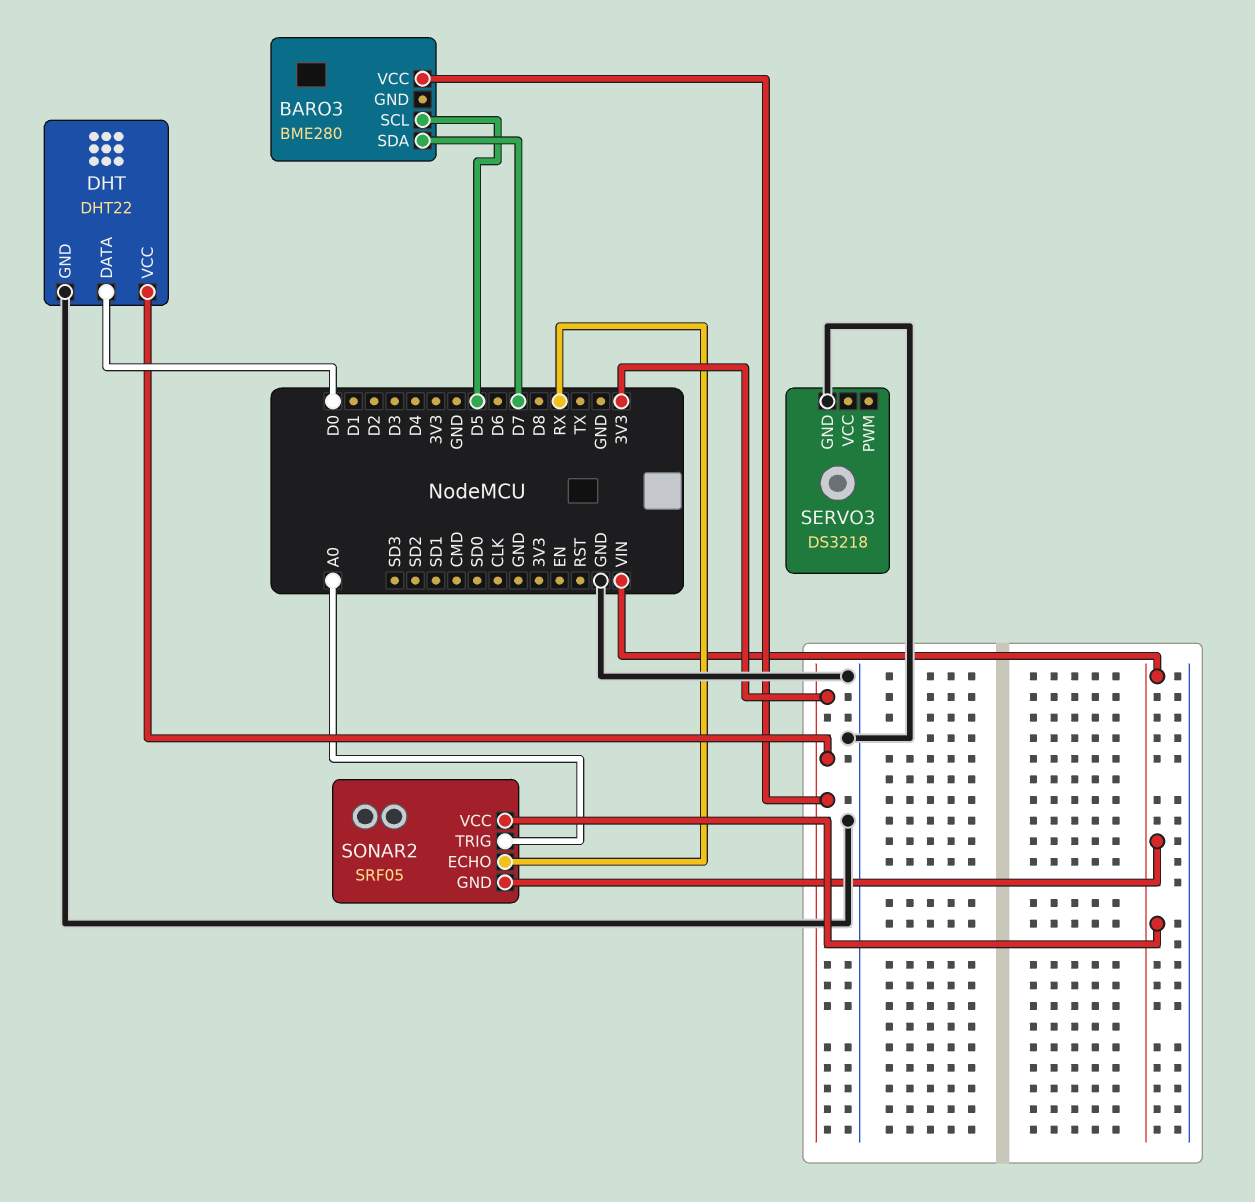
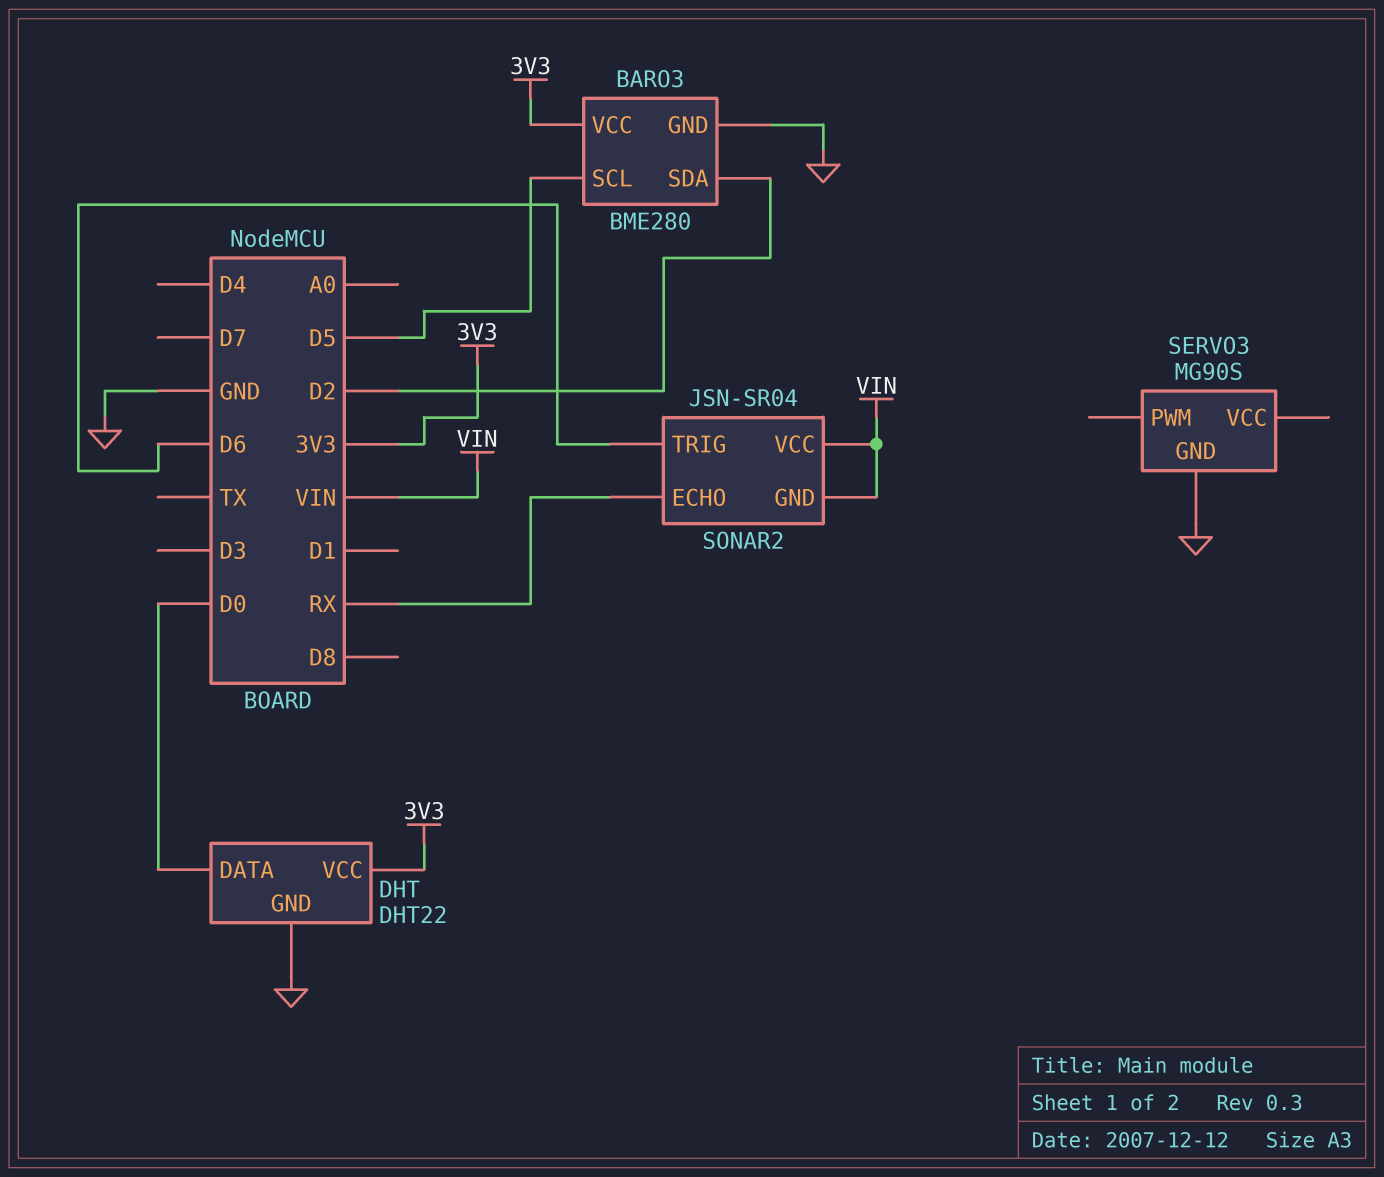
BARO3 pin GND: none -> GND
BARO3 pin SDA: D7 -> D2
SERVO3: DS3218 -> MG90S
SONAR2: SRF05 -> JSN-SR04
SONAR2 pin TRIG: A0 -> D6

